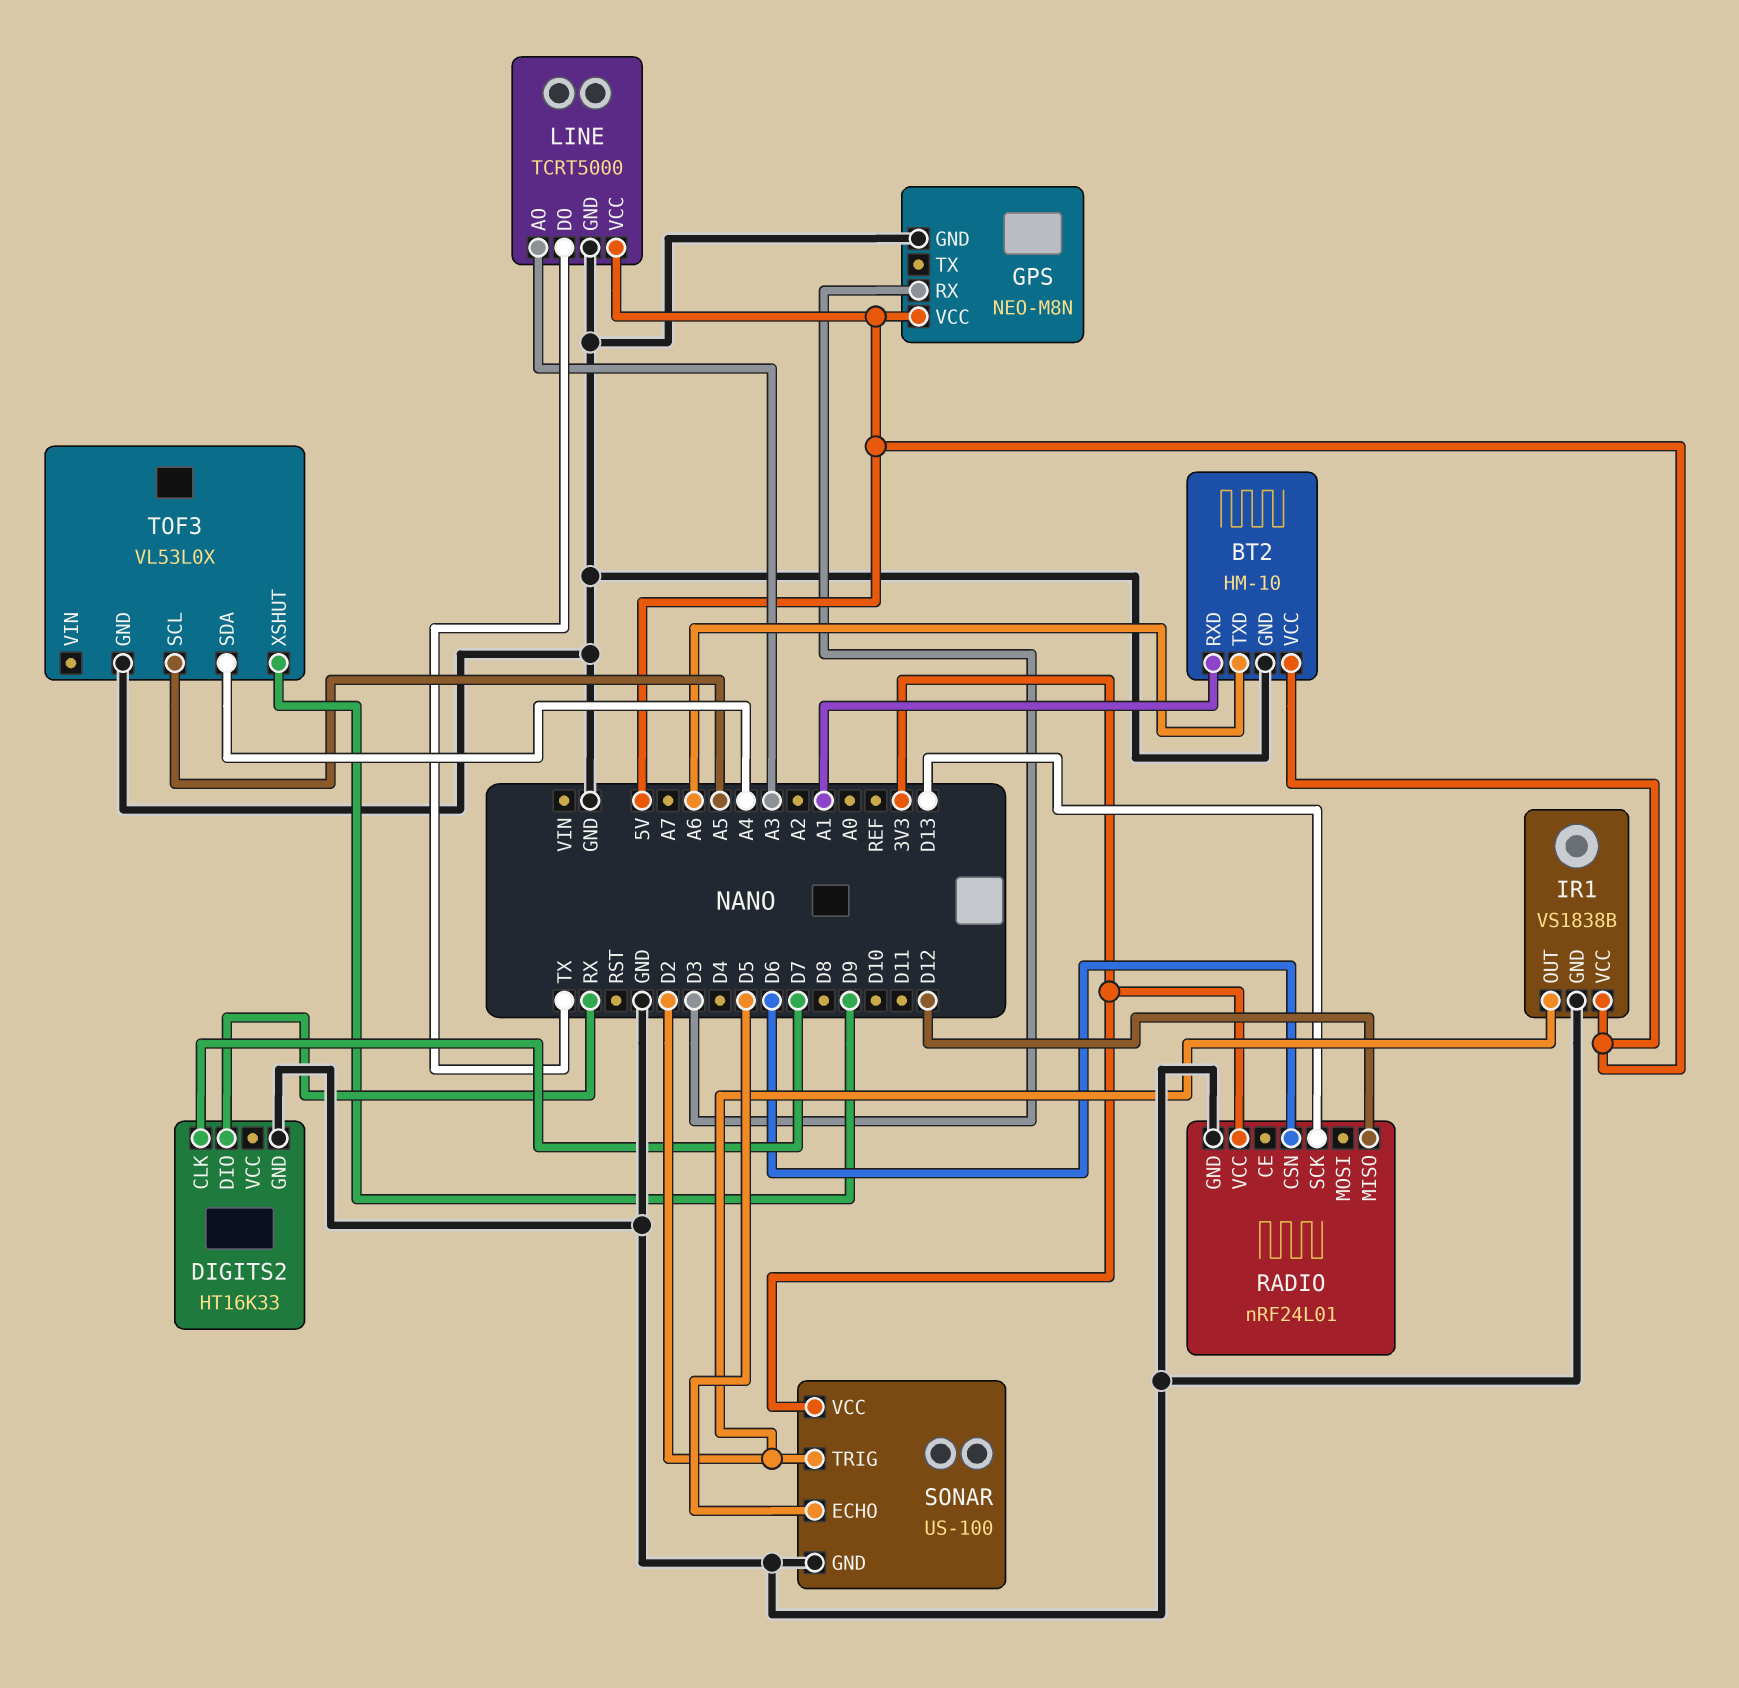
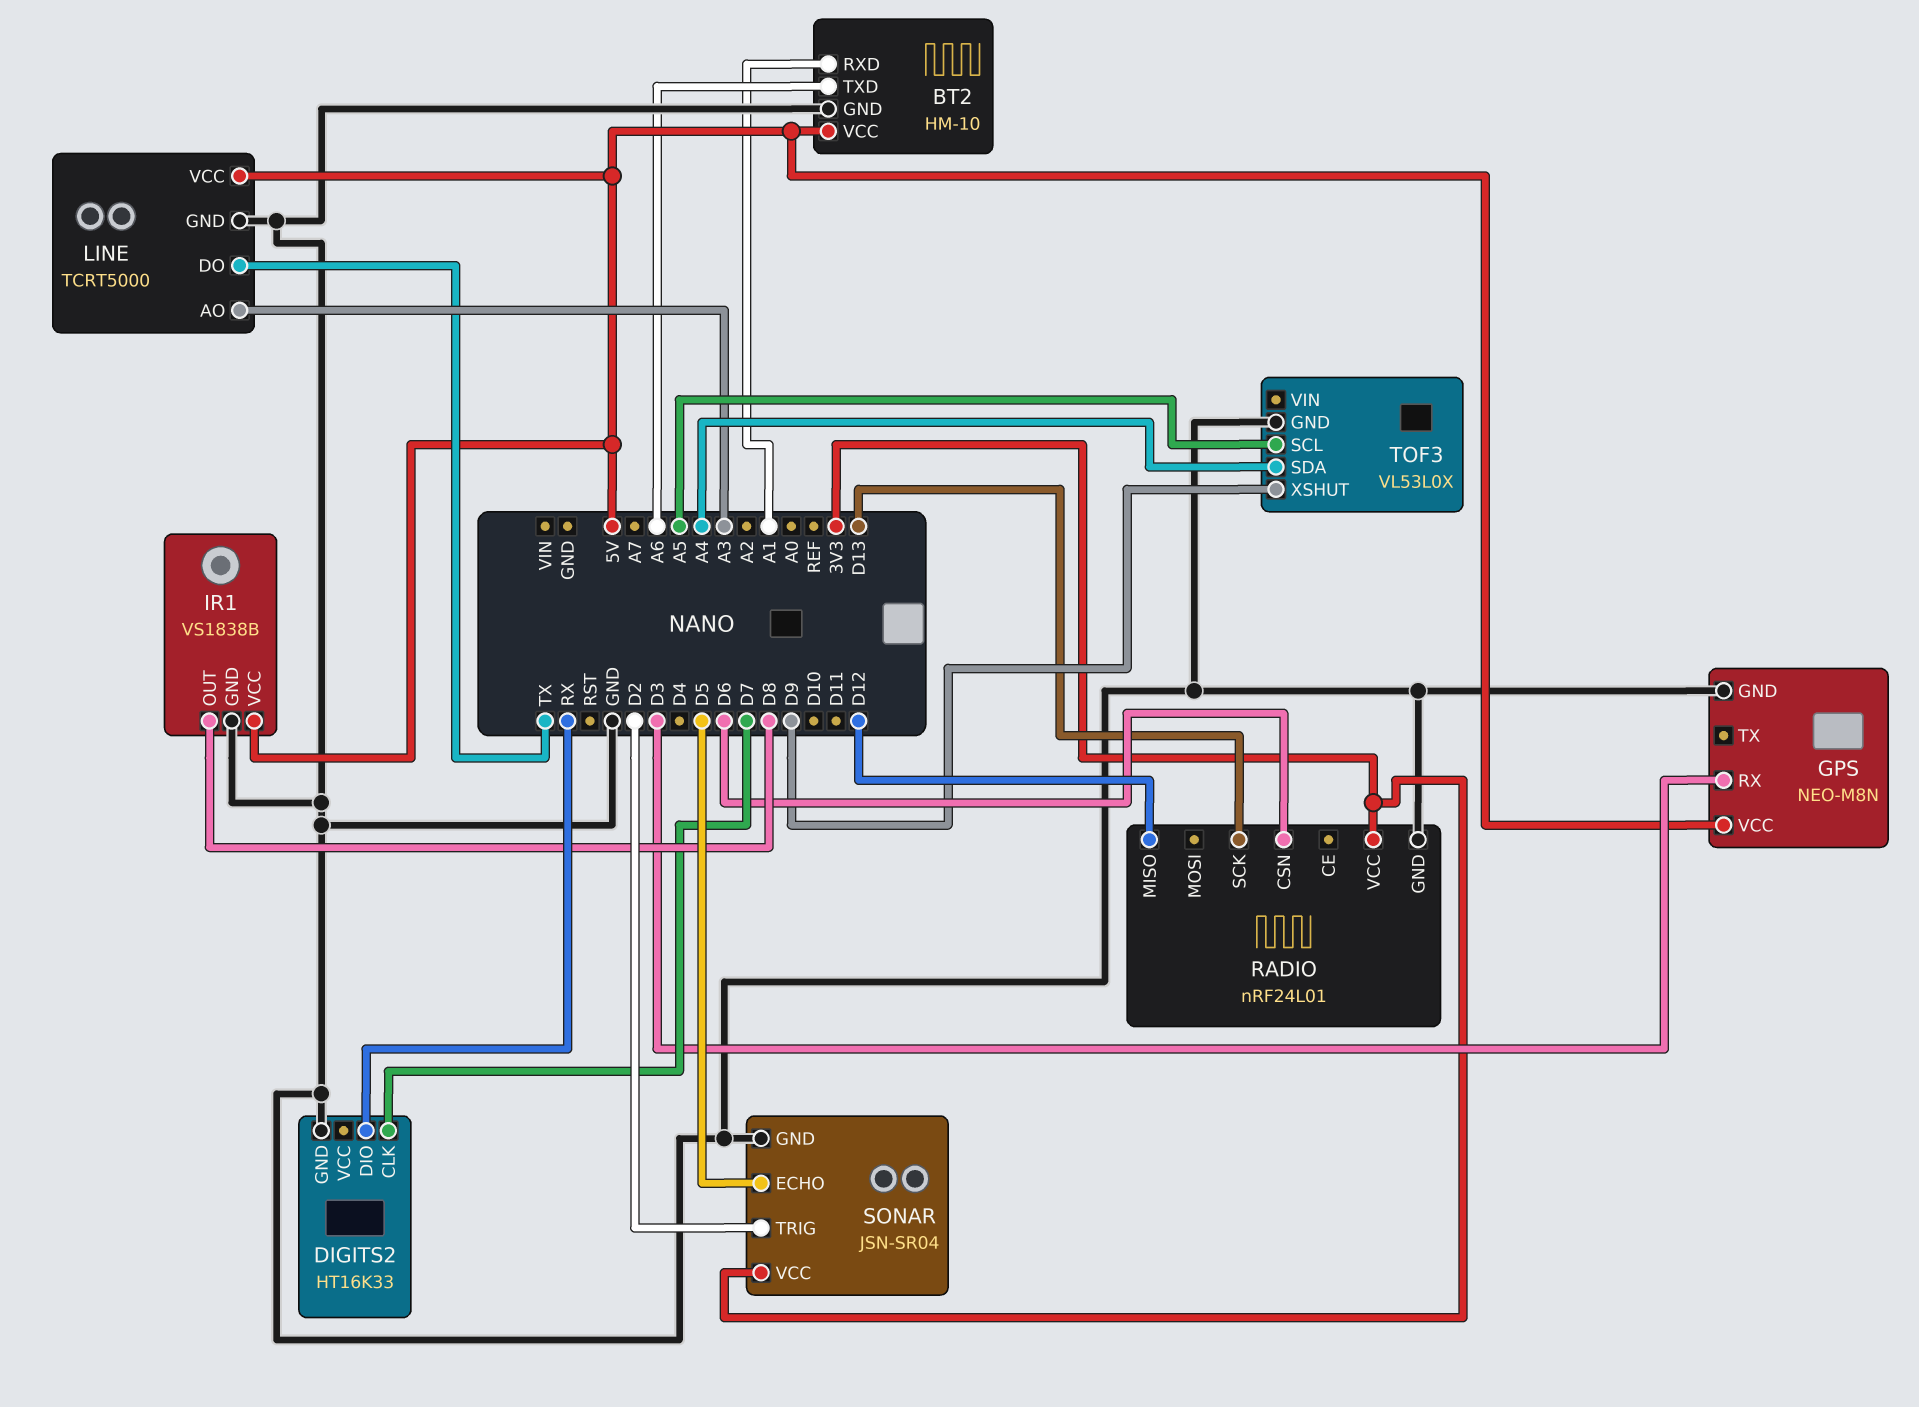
IR1 pin OUT: D2 -> D8
SONAR: US-100 -> JSN-SR04

